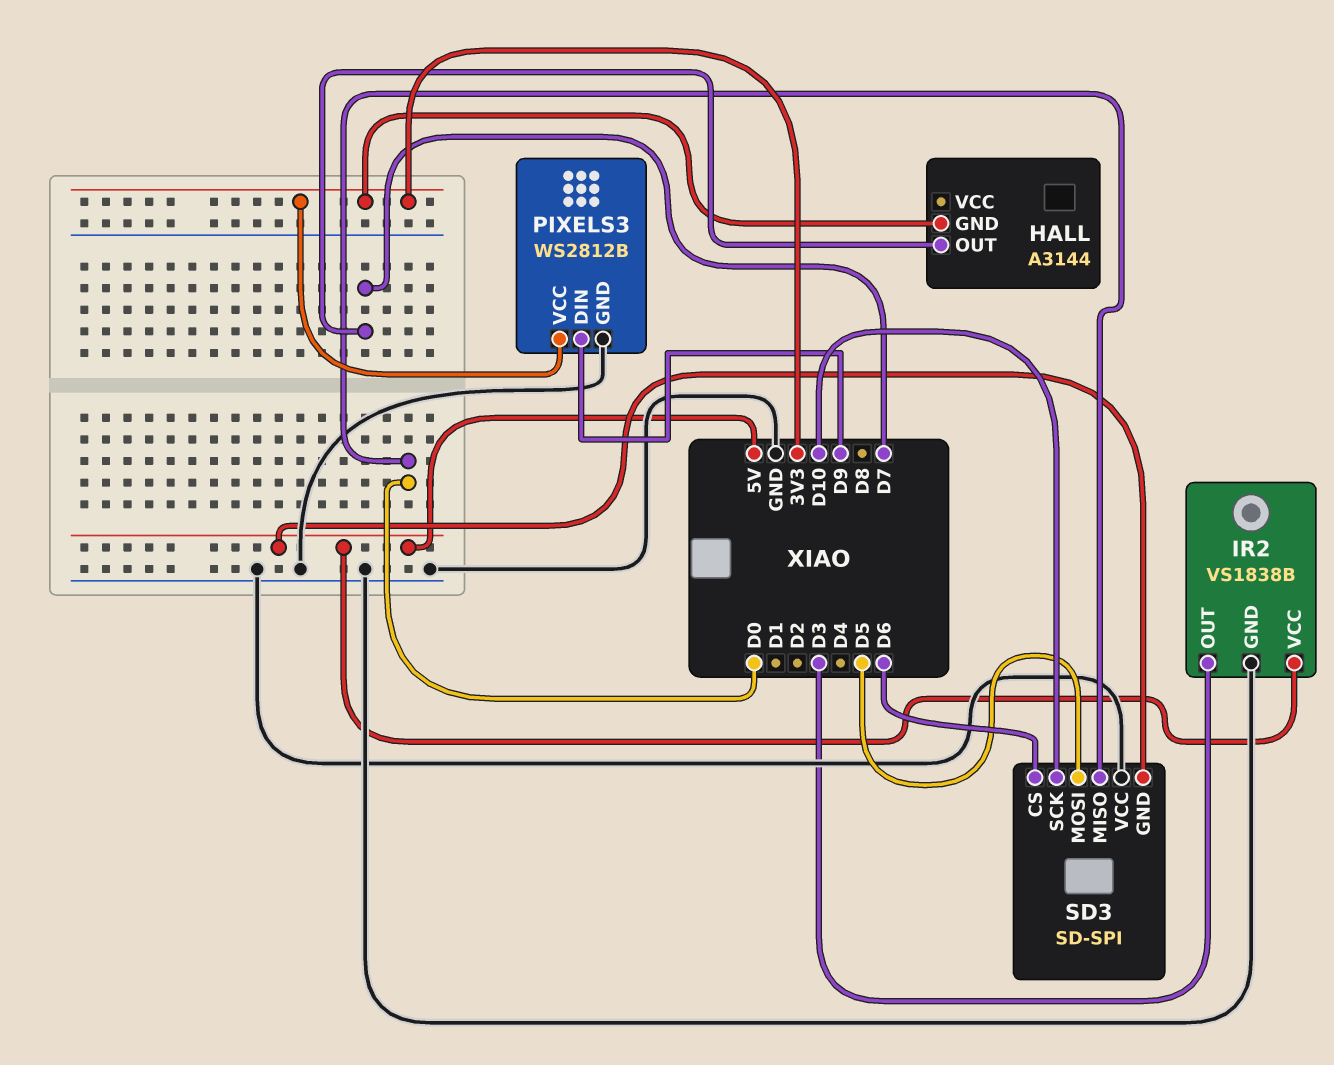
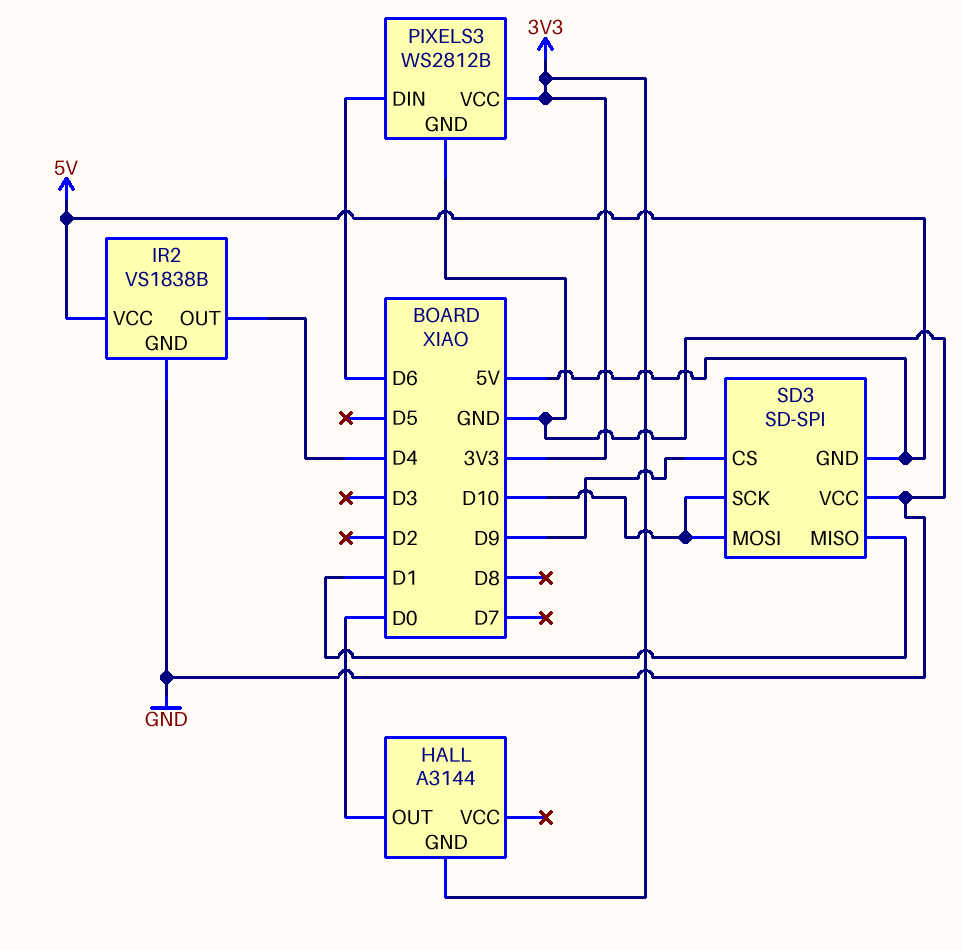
HALL pin OUT: D7 -> D0
IR2 pin OUT: D3 -> D4
PIXELS3 pin DIN: D9 -> D6
SD3 pin CS: D6 -> D9
SD3 pin MISO: D0 -> D1
SD3 pin MOSI: D5 -> D10

